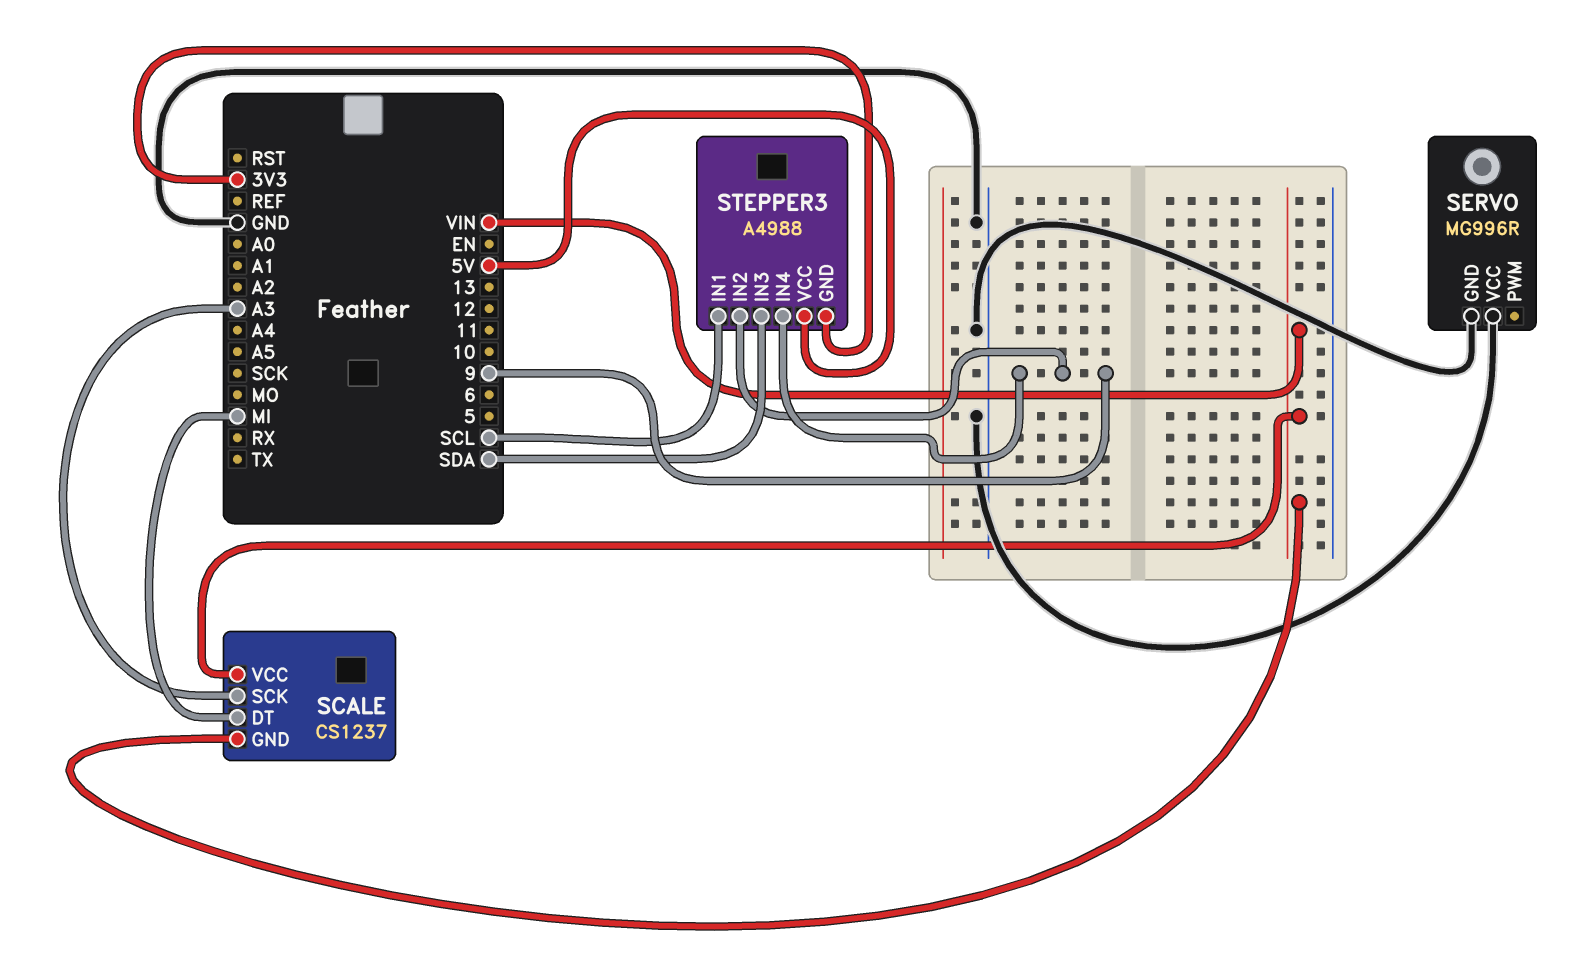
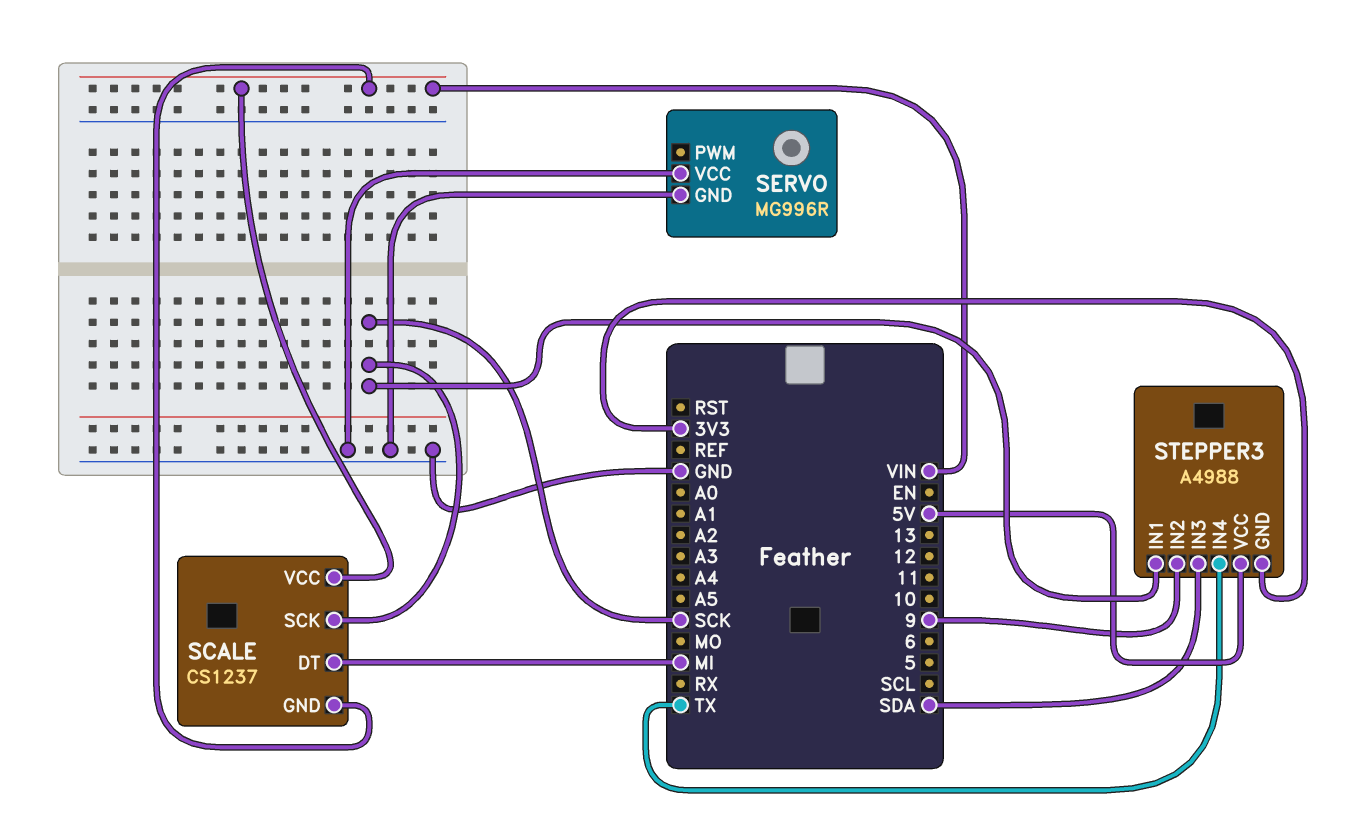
SCALE pin SCK: A3 -> SCK
STEPPER3 pin IN1: SCL -> SCK
STEPPER3 pin IN4: 9 -> TX

